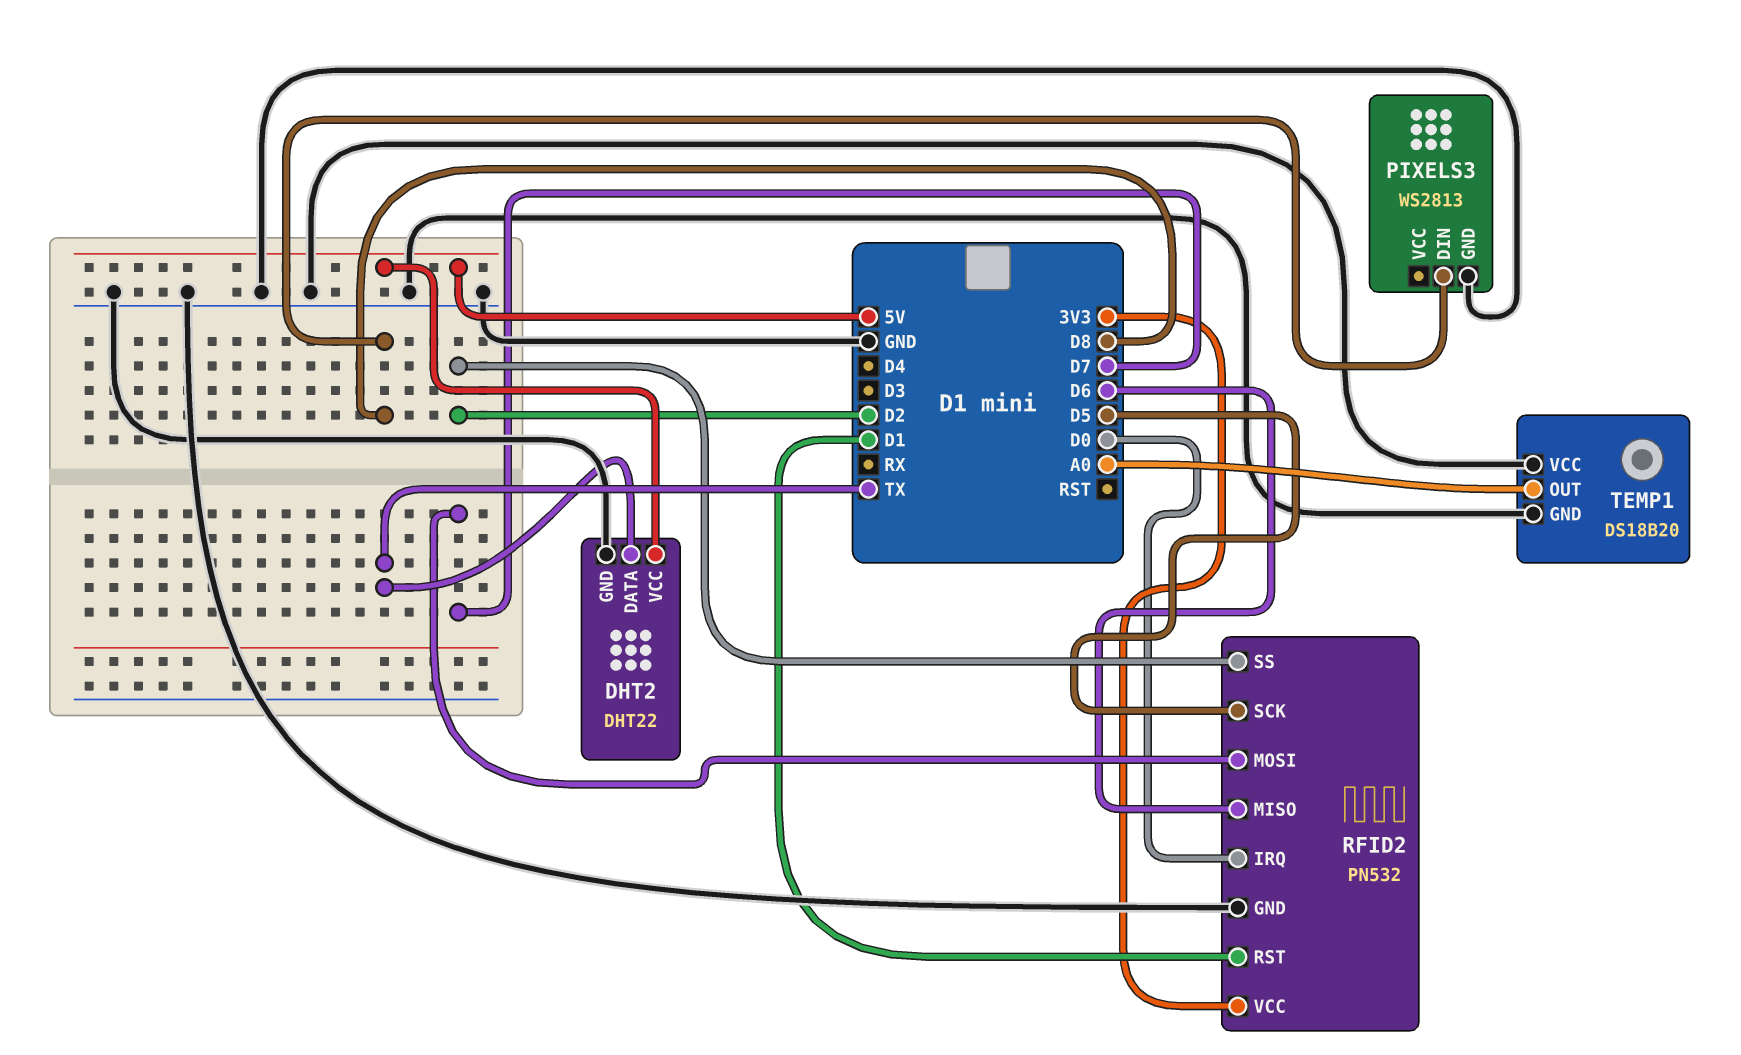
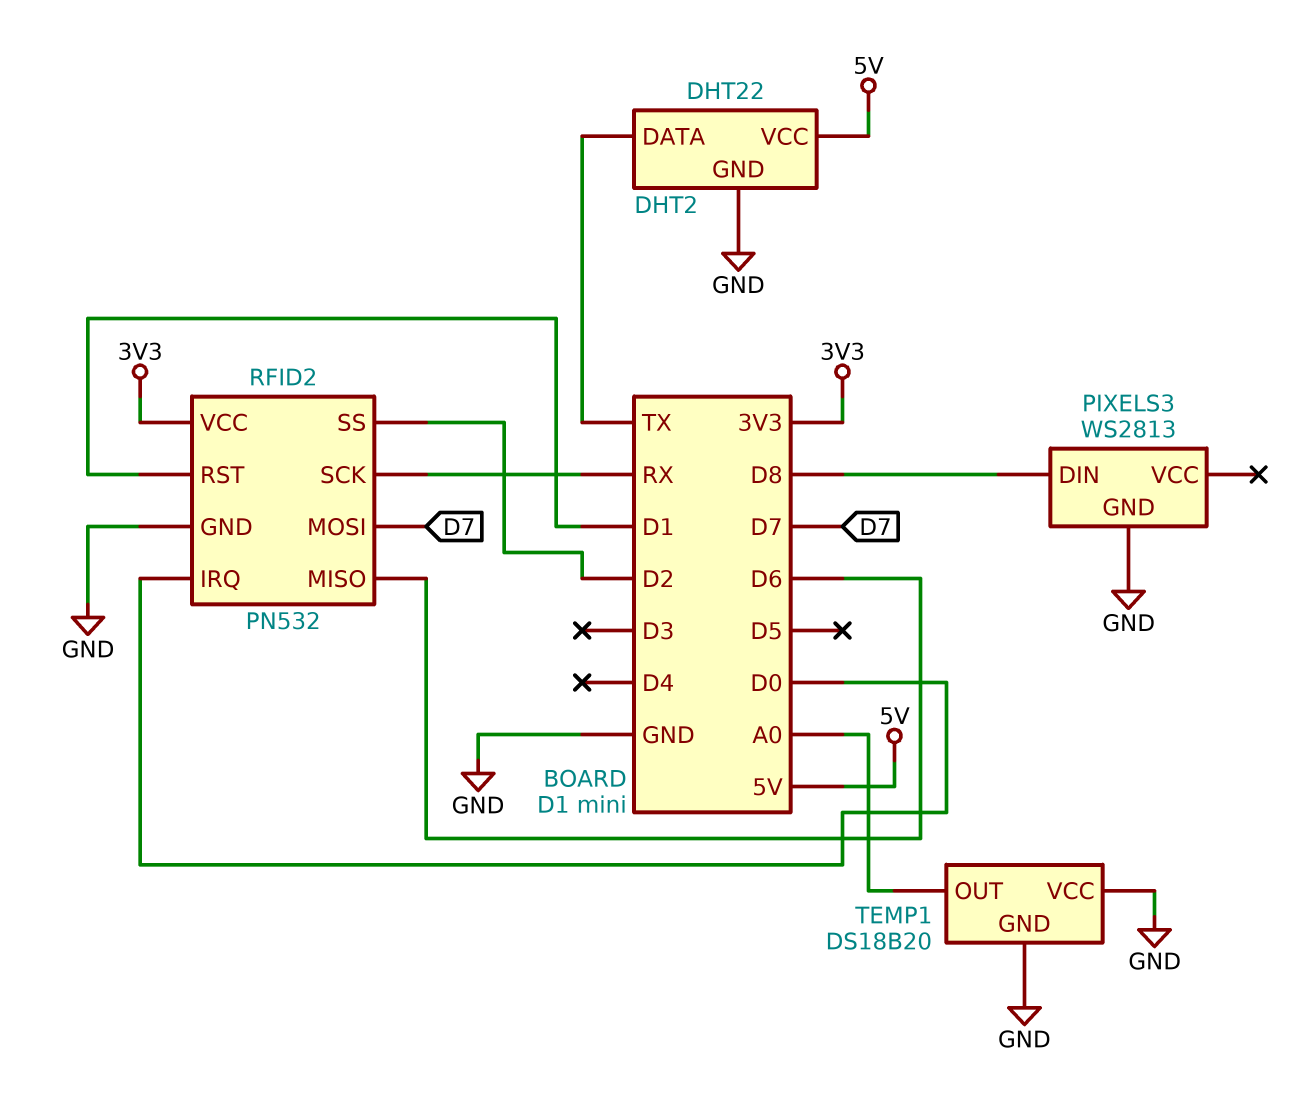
RFID2 pin SCK: D5 -> RX

